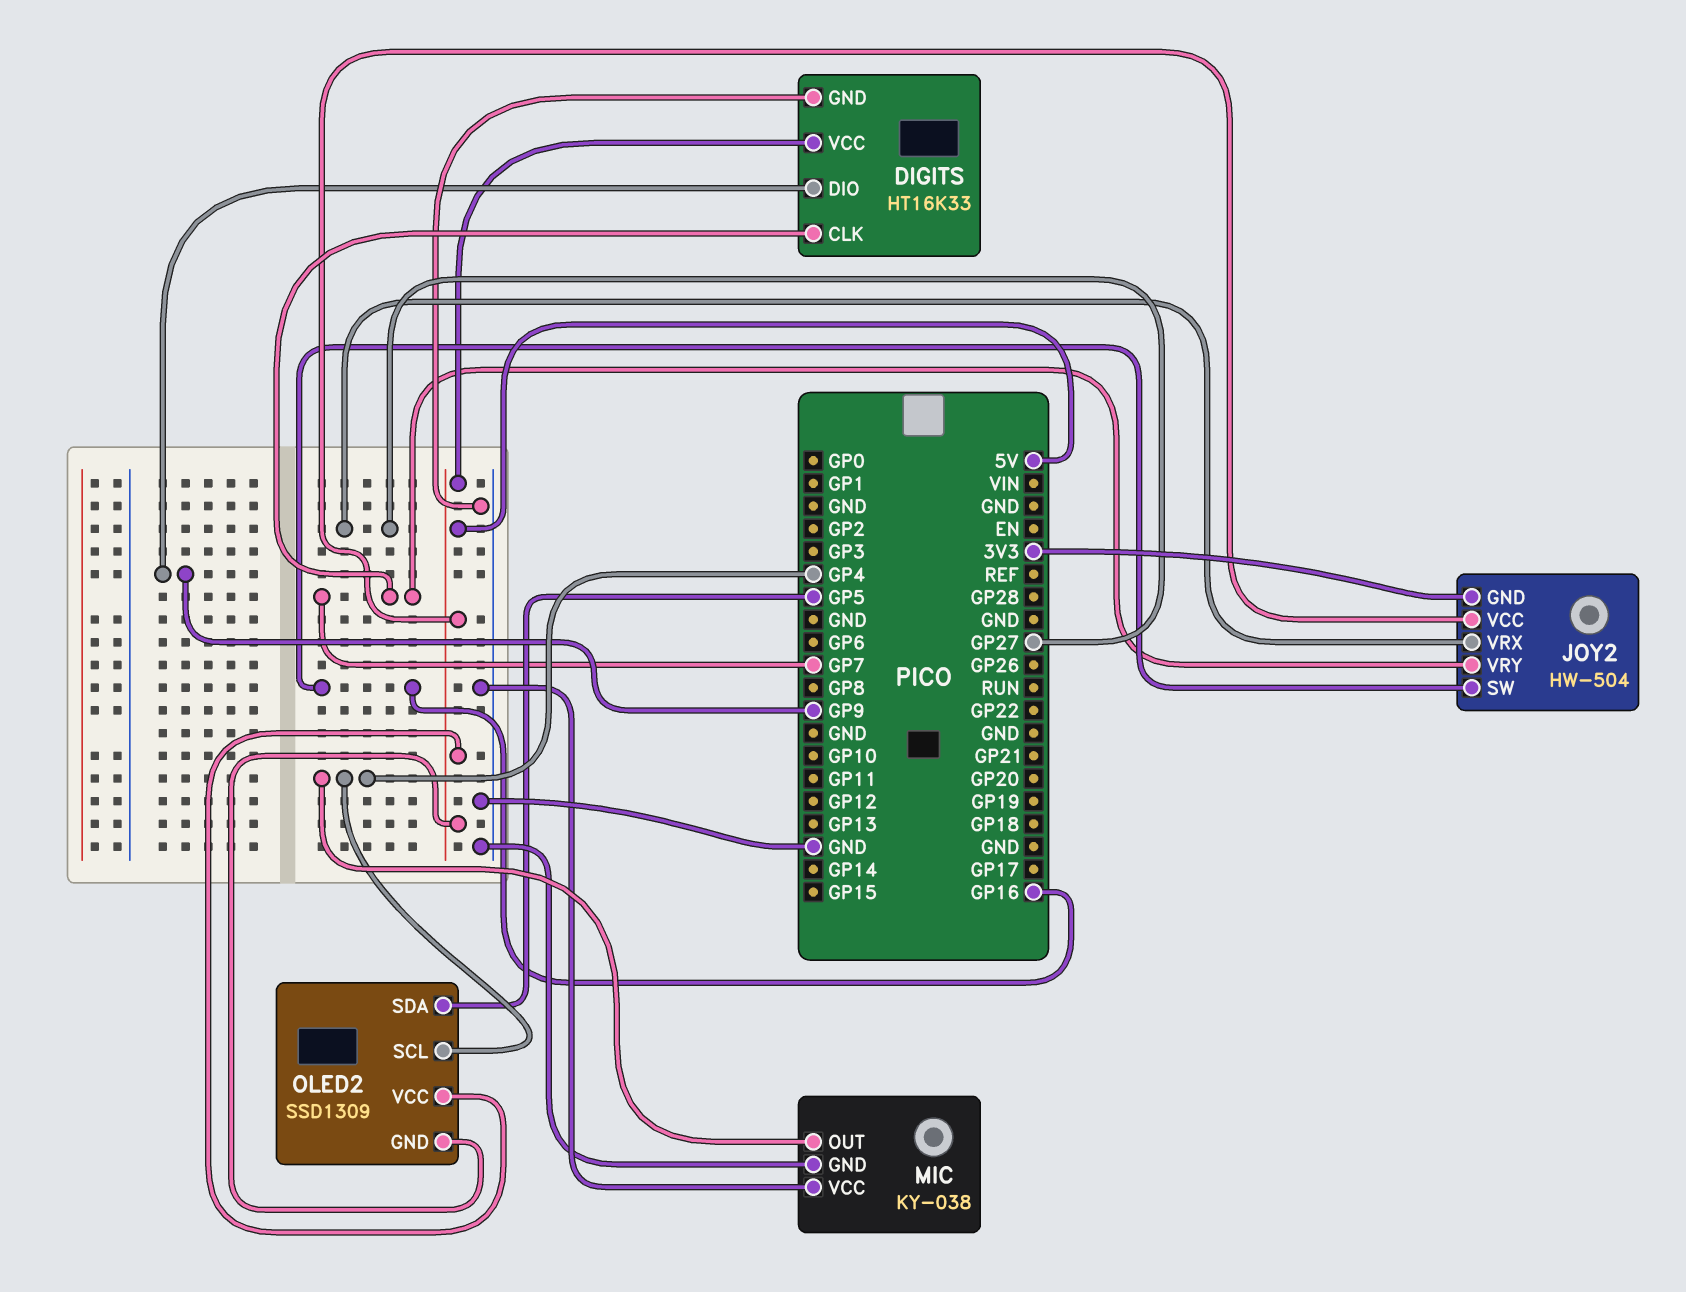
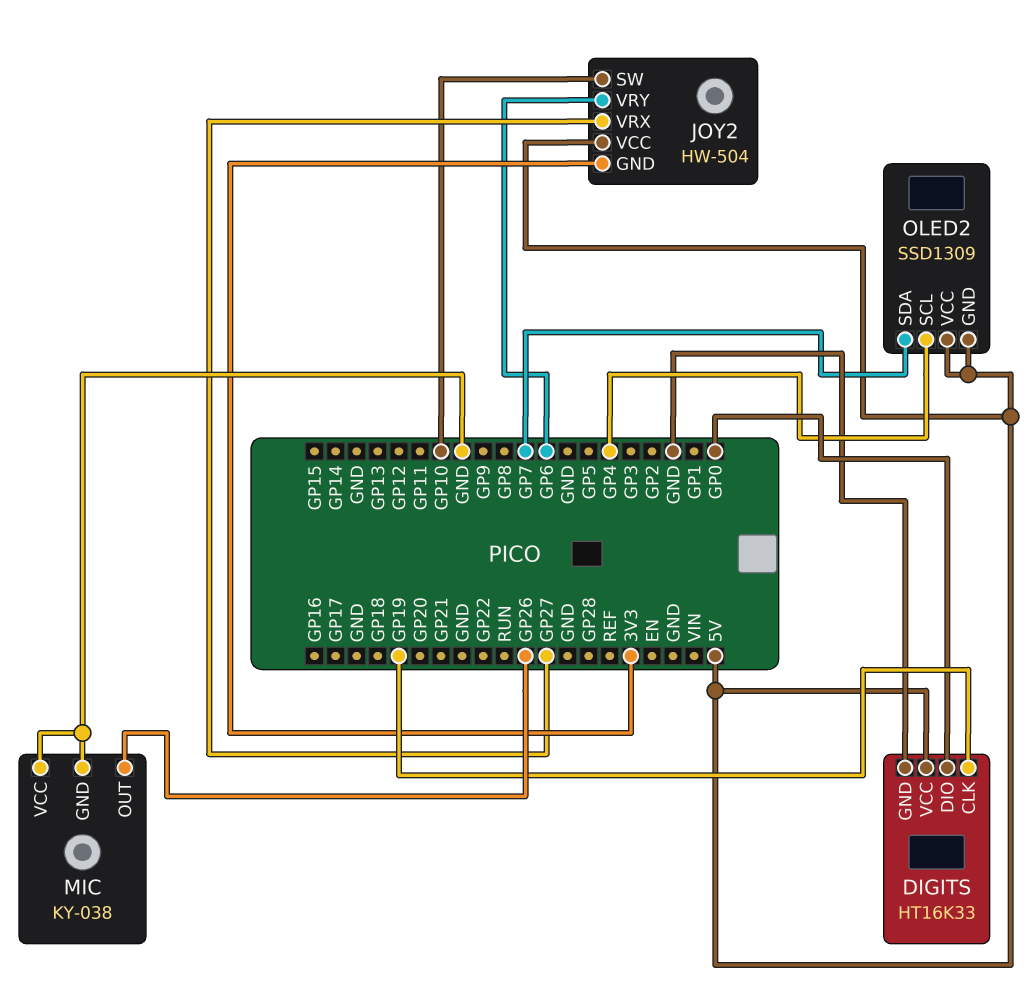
DIGITS pin CLK: GP7 -> GP19
DIGITS pin DIO: GP9 -> GP0
JOY2 pin SW: GP16 -> GP10
JOY2 pin VRY: GP7 -> GP6
MIC pin OUT: GP4 -> GP26
OLED2 pin SDA: GP5 -> GP7

